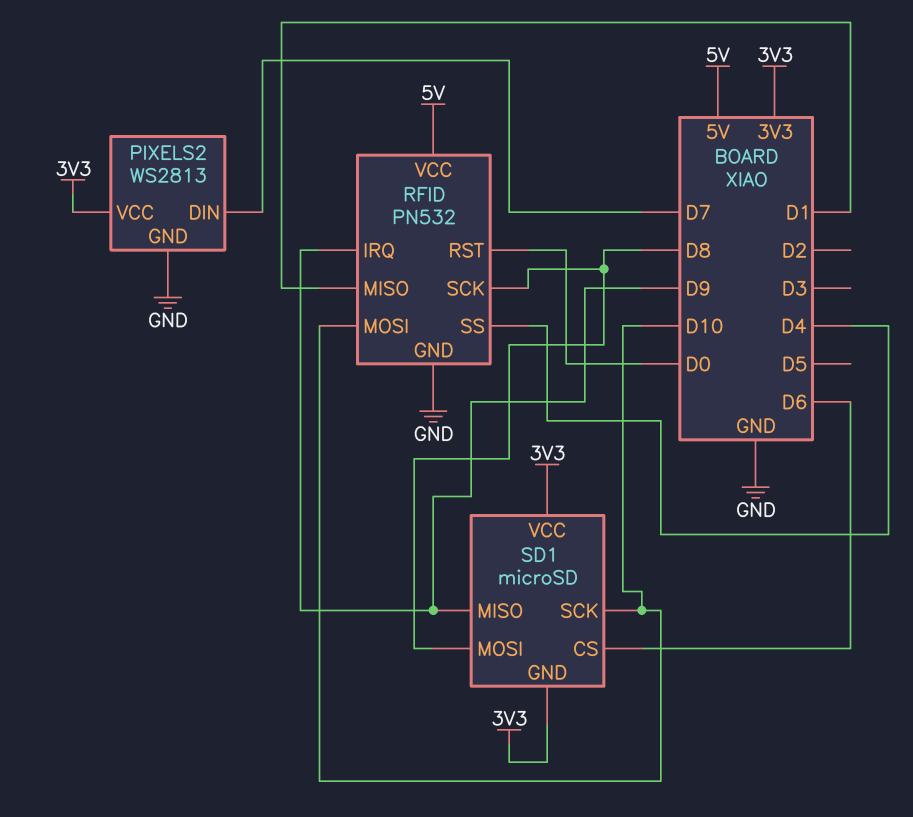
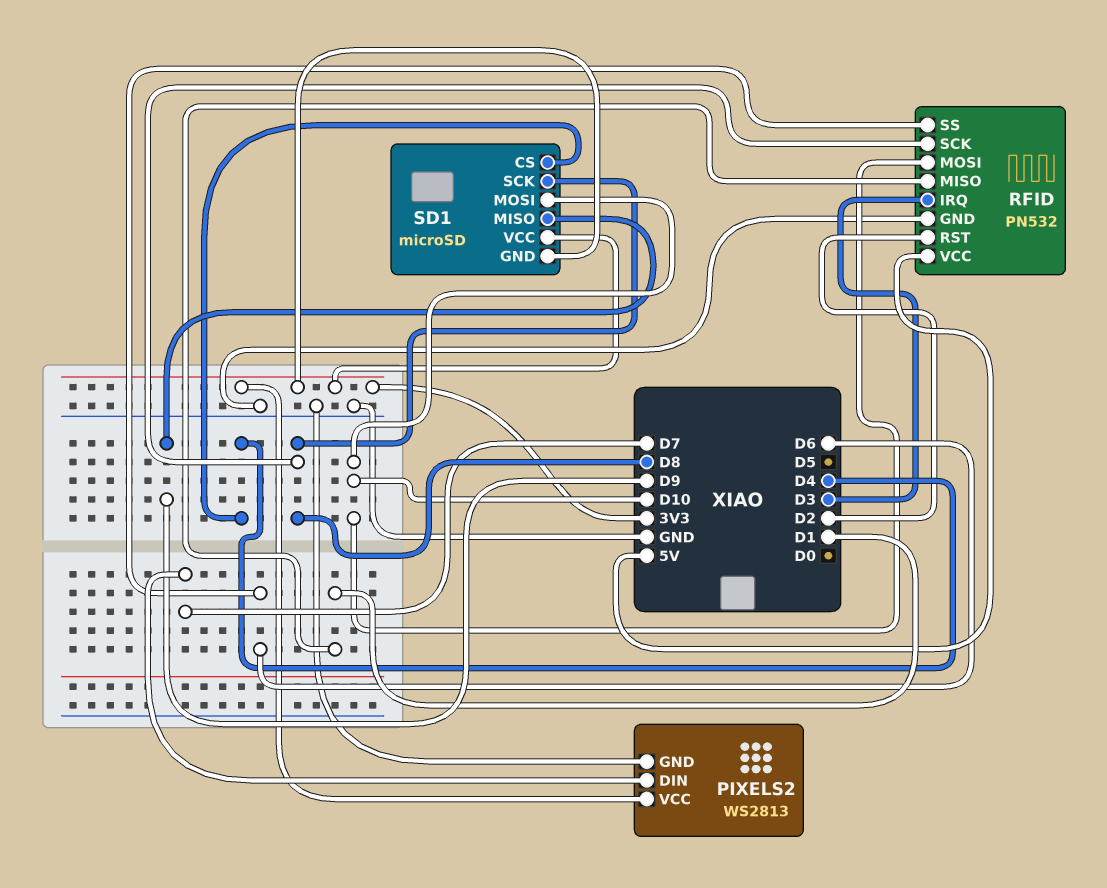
RFID pin IRQ: D9 -> D3
RFID pin RST: D0 -> D2
RFID pin SS: D4 -> D6
SD1 pin CS: D6 -> D4
SD1 pin MOSI: D8 -> D10
SD1 pin SCK: D10 -> D8

